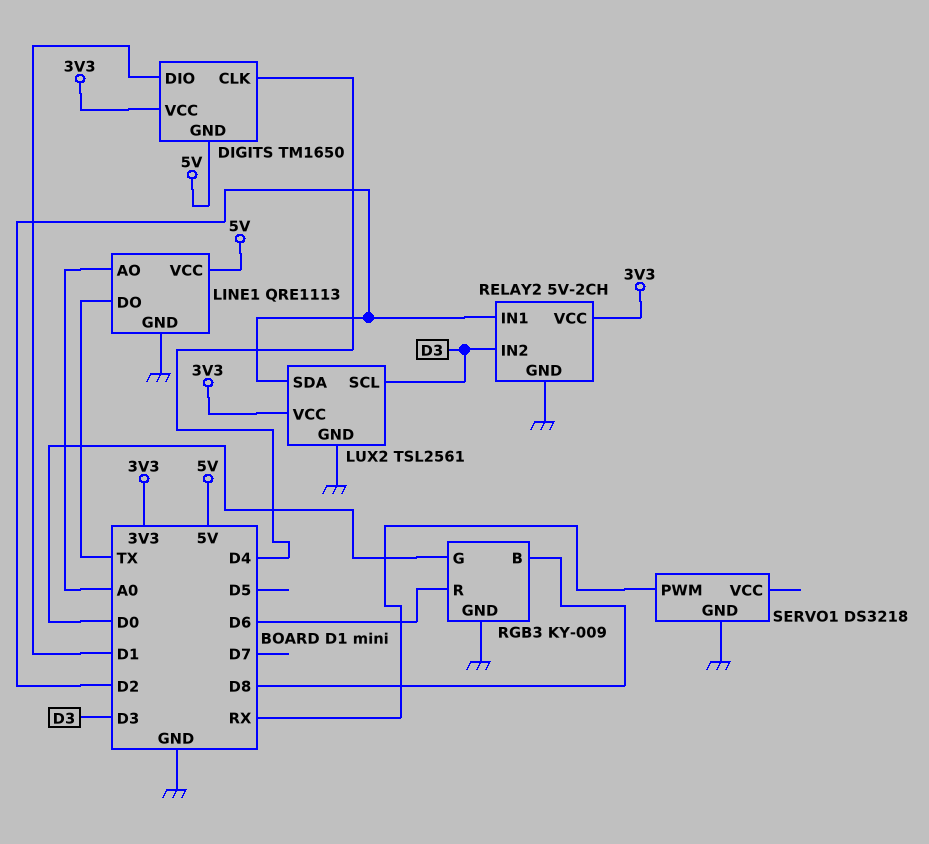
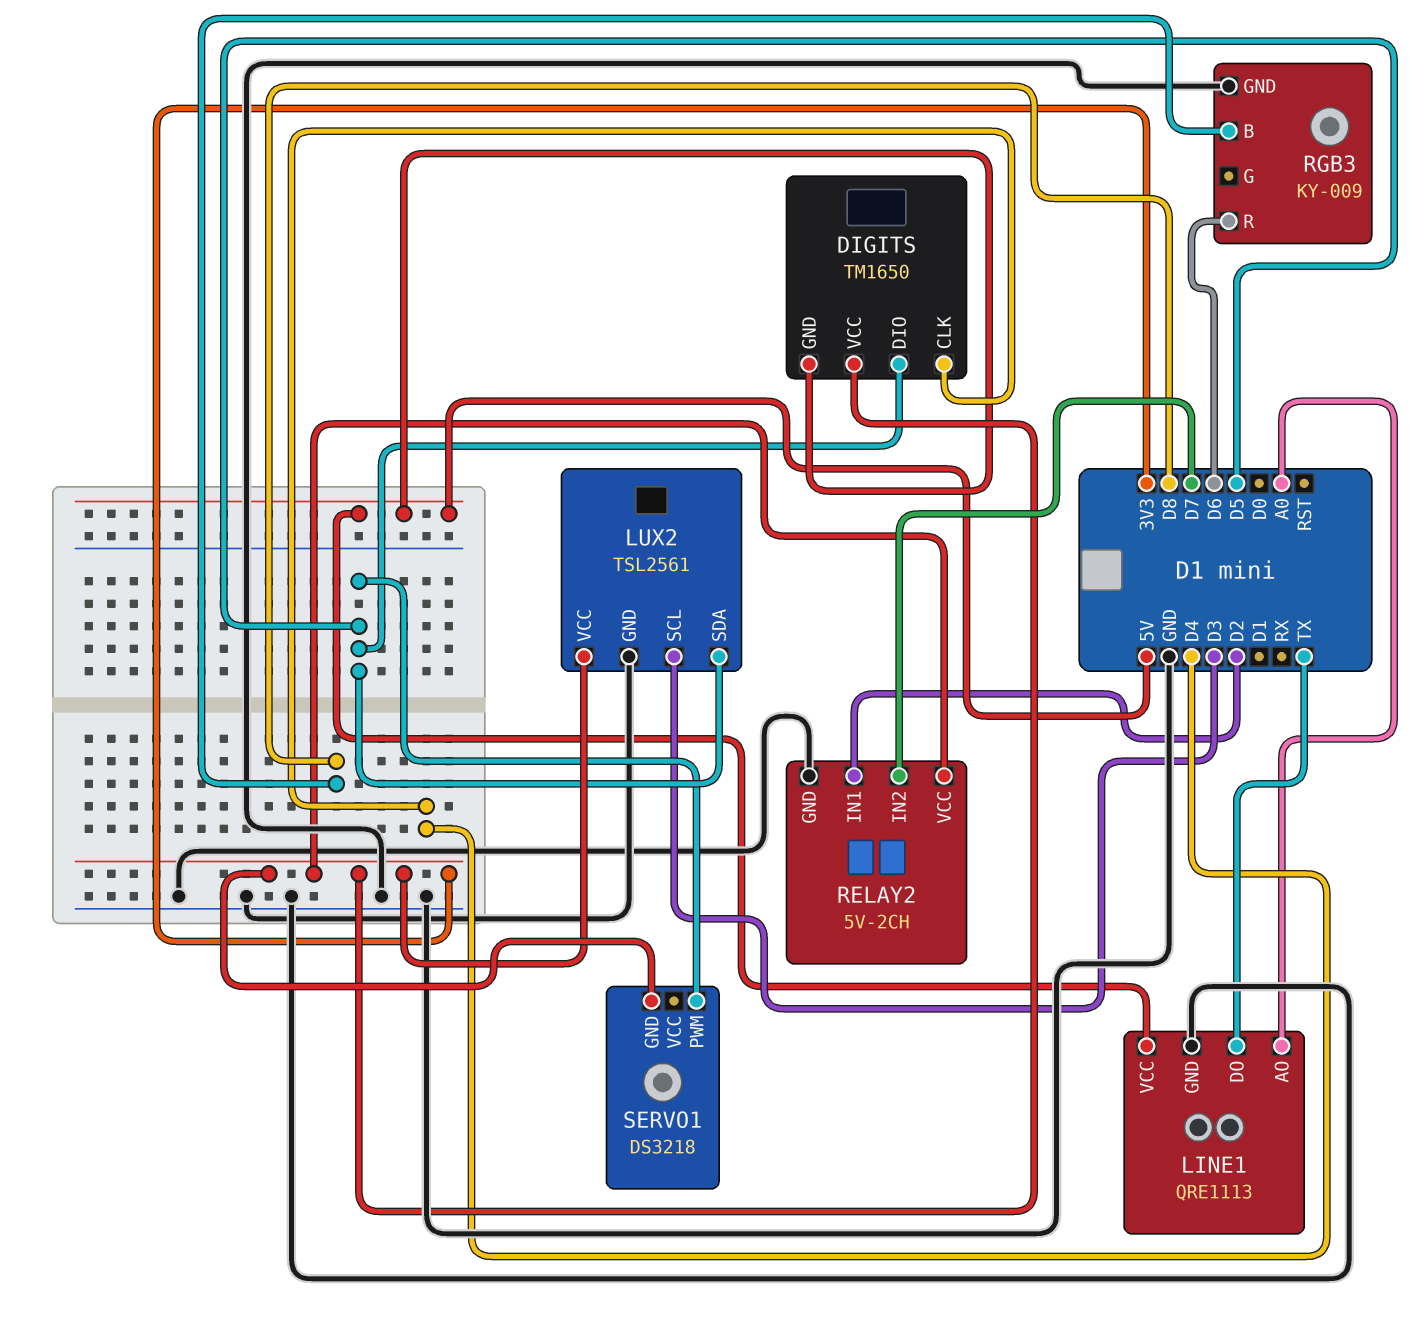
DIGITS pin DIO: D1 -> D5
LUX2 pin SDA: D2 -> D5
RELAY2 pin IN2: D3 -> D7
RGB3 pin G: D0 -> none
SERVO1 pin GND: GND -> 3V3
SERVO1 pin PWM: RX -> D5

